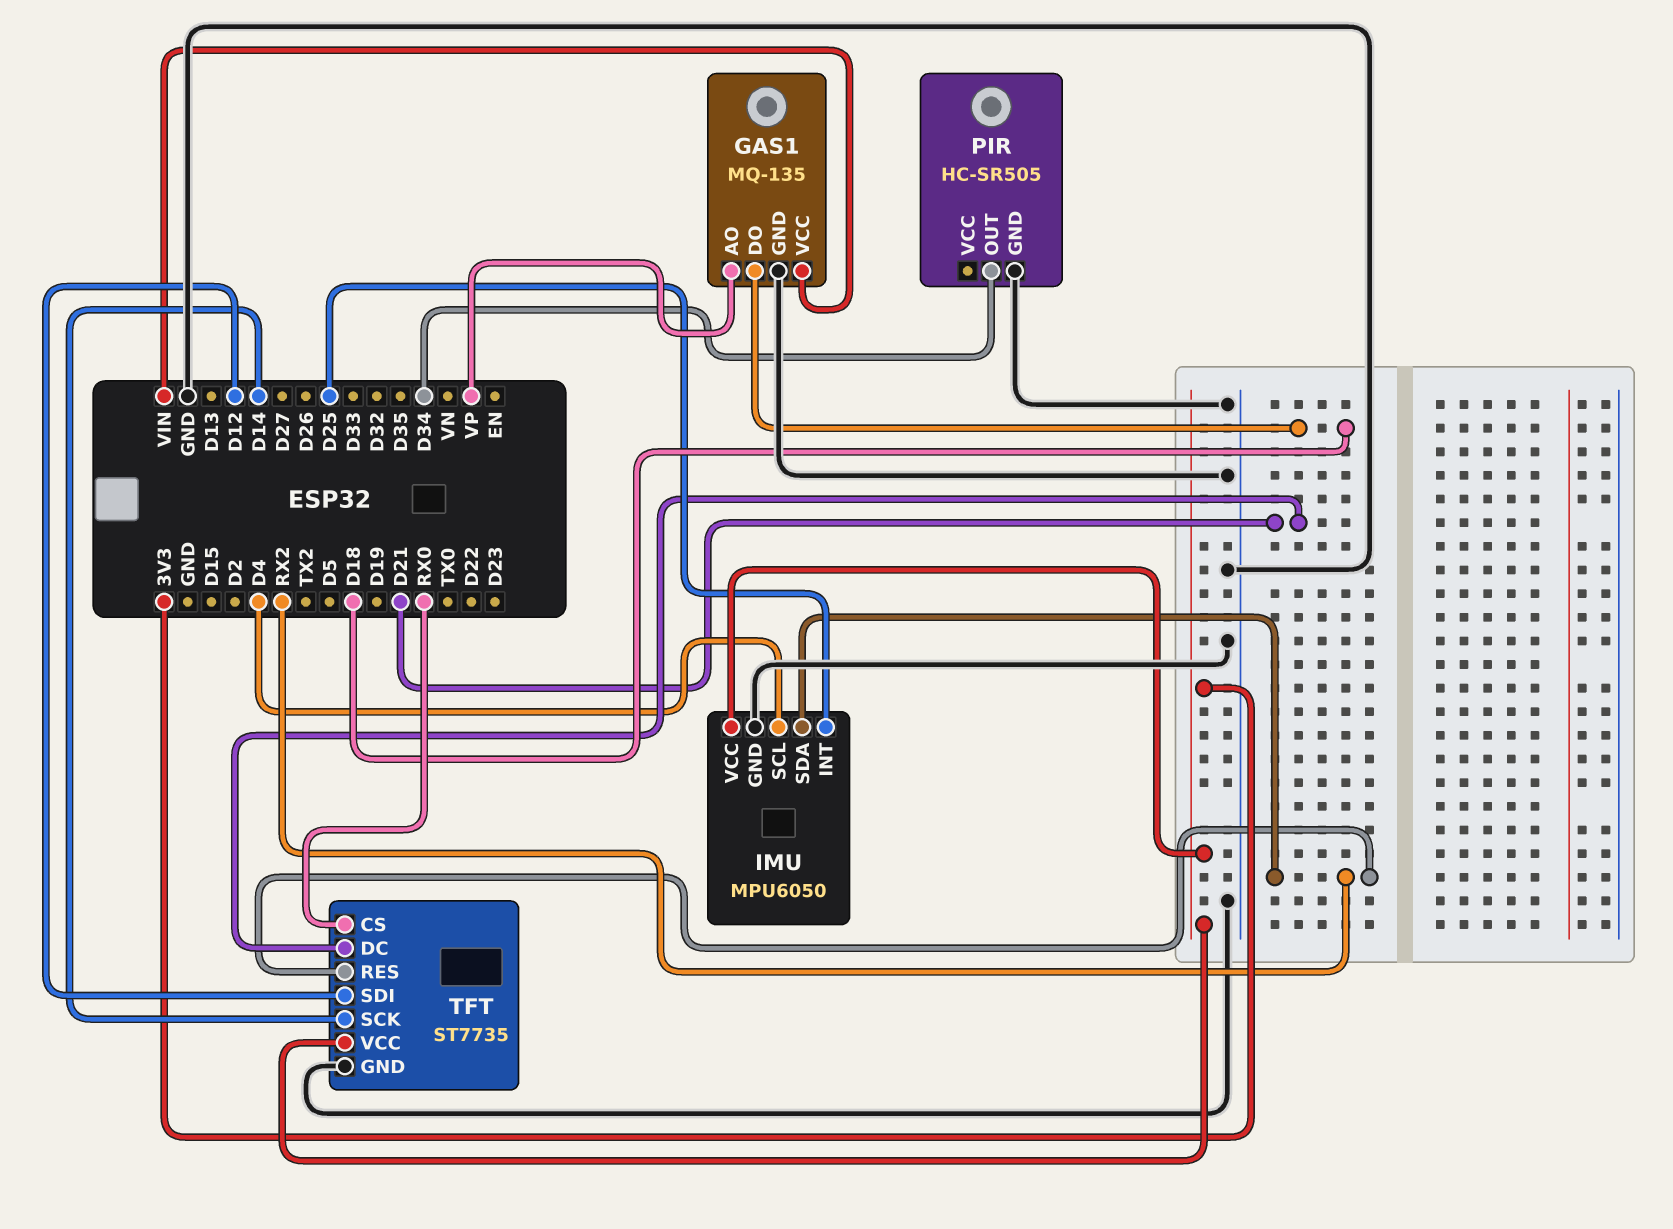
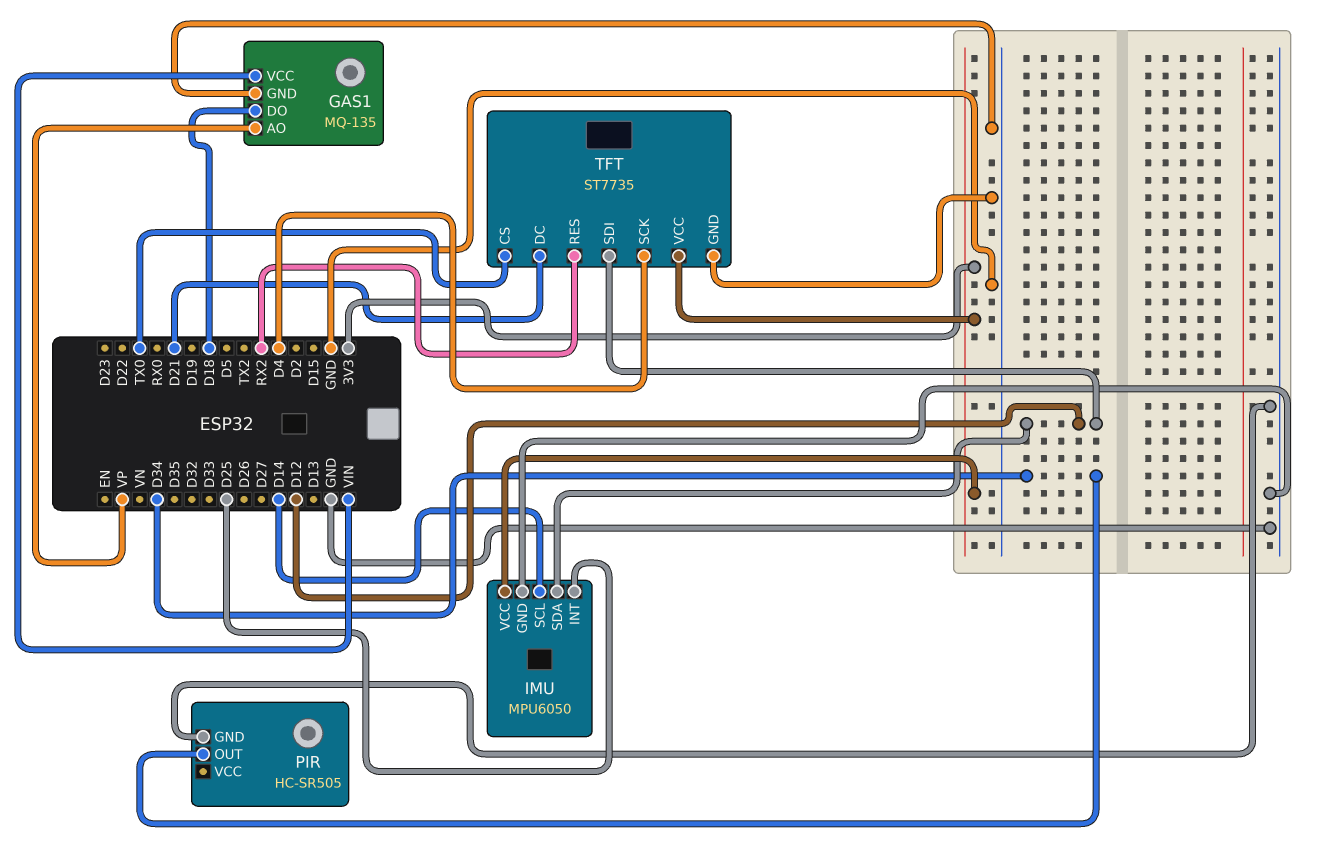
IMU pin SCL: D4 -> D14
IMU pin SDA: RX2 -> D12
TFT pin CS: RX0 -> TX0
TFT pin SCK: D14 -> D4

